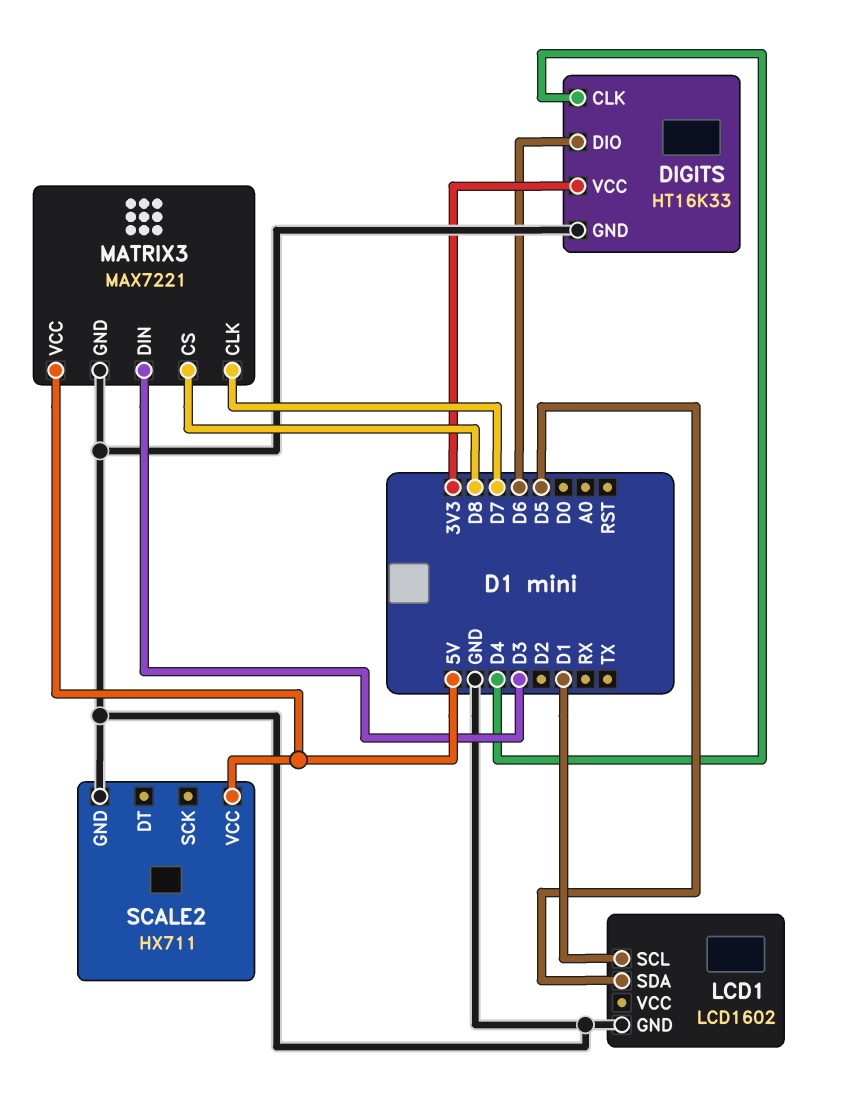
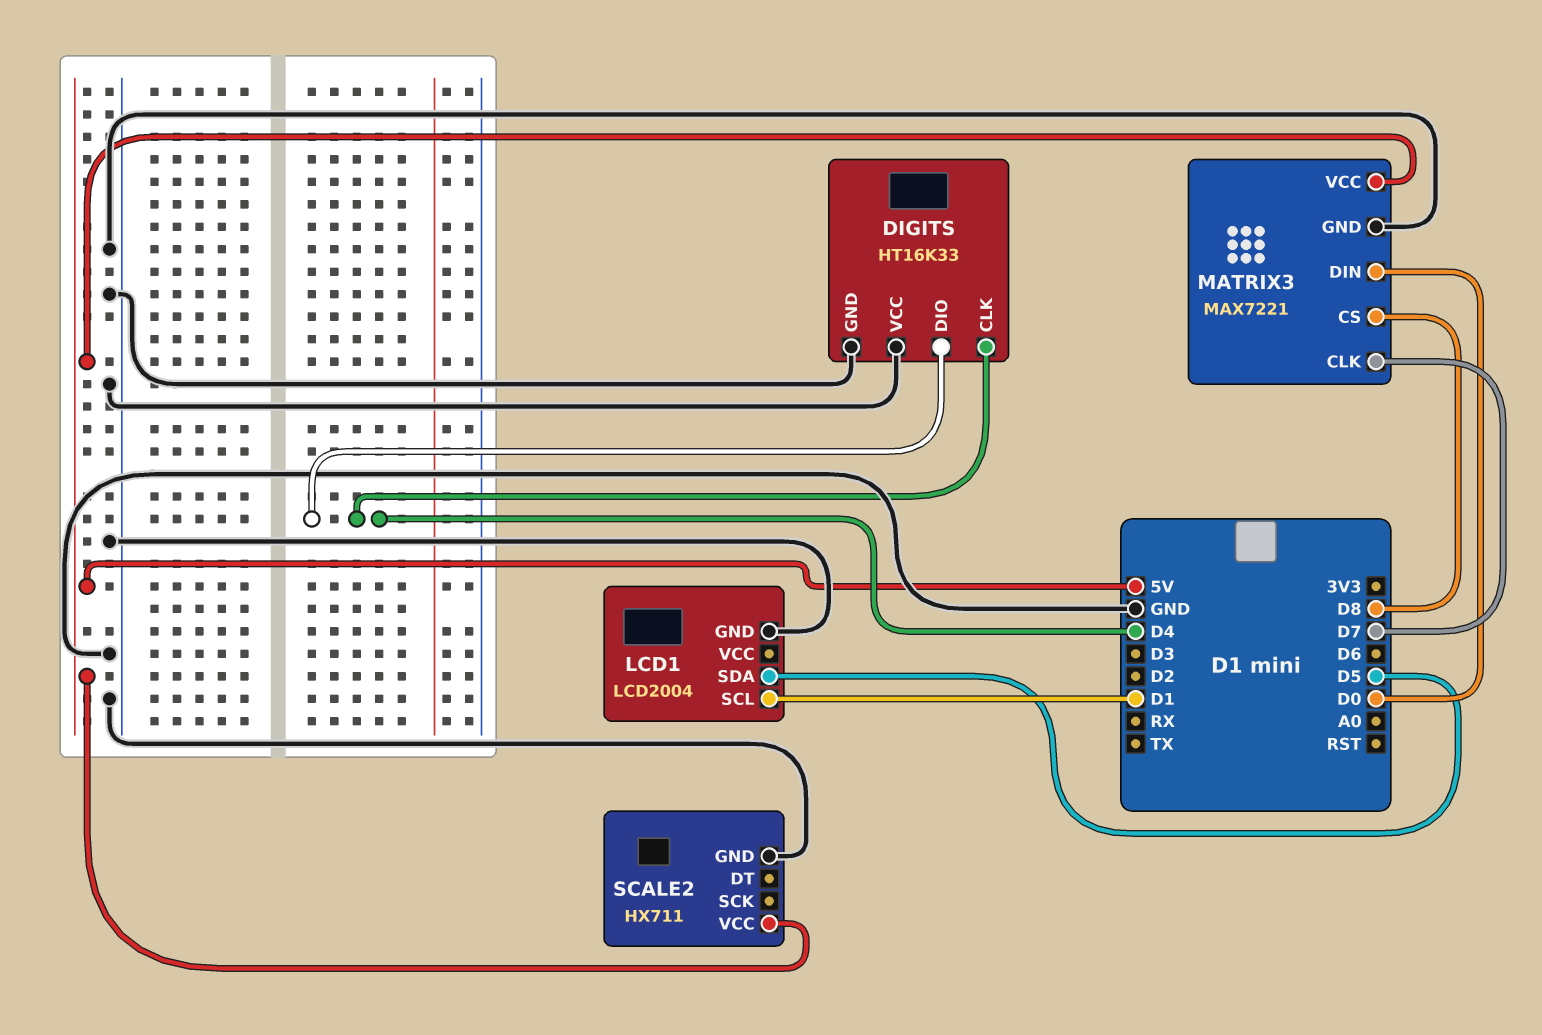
DIGITS pin DIO: D6 -> D4
DIGITS pin VCC: 3V3 -> GND
LCD1: LCD1602 -> LCD2004
MATRIX3 pin DIN: D3 -> D0

